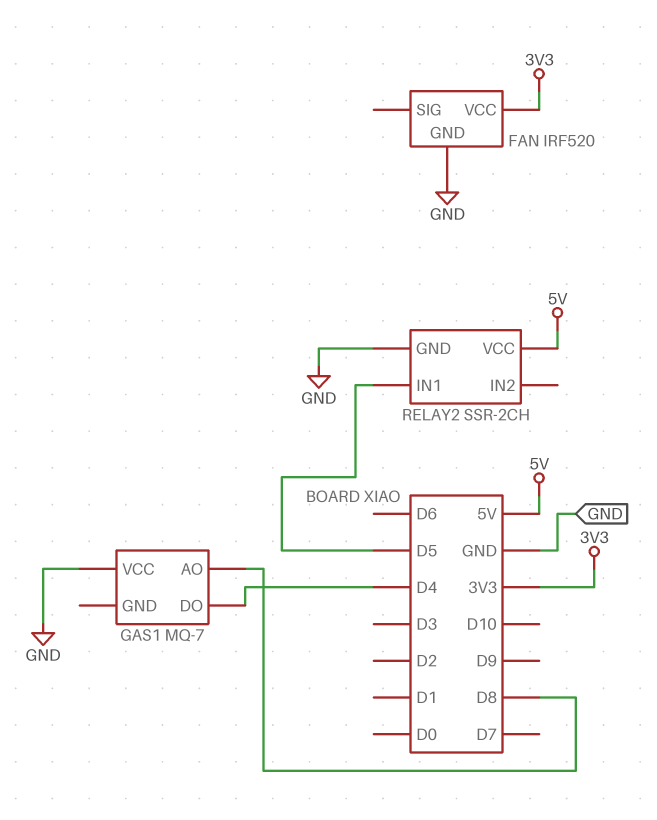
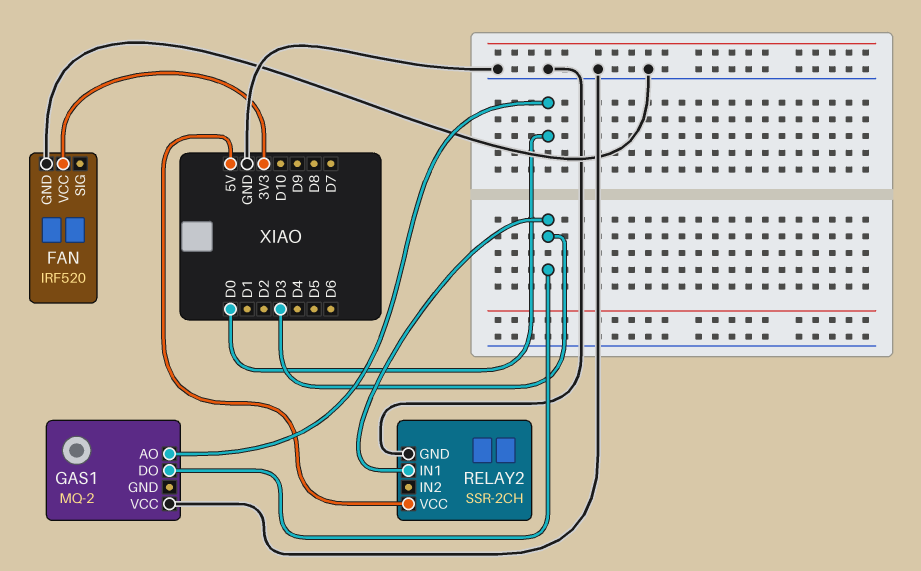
GAS1: MQ-7 -> MQ-2
GAS1 pin AO: D8 -> D0
GAS1 pin DO: D4 -> D3
RELAY2 pin IN1: D5 -> D3

